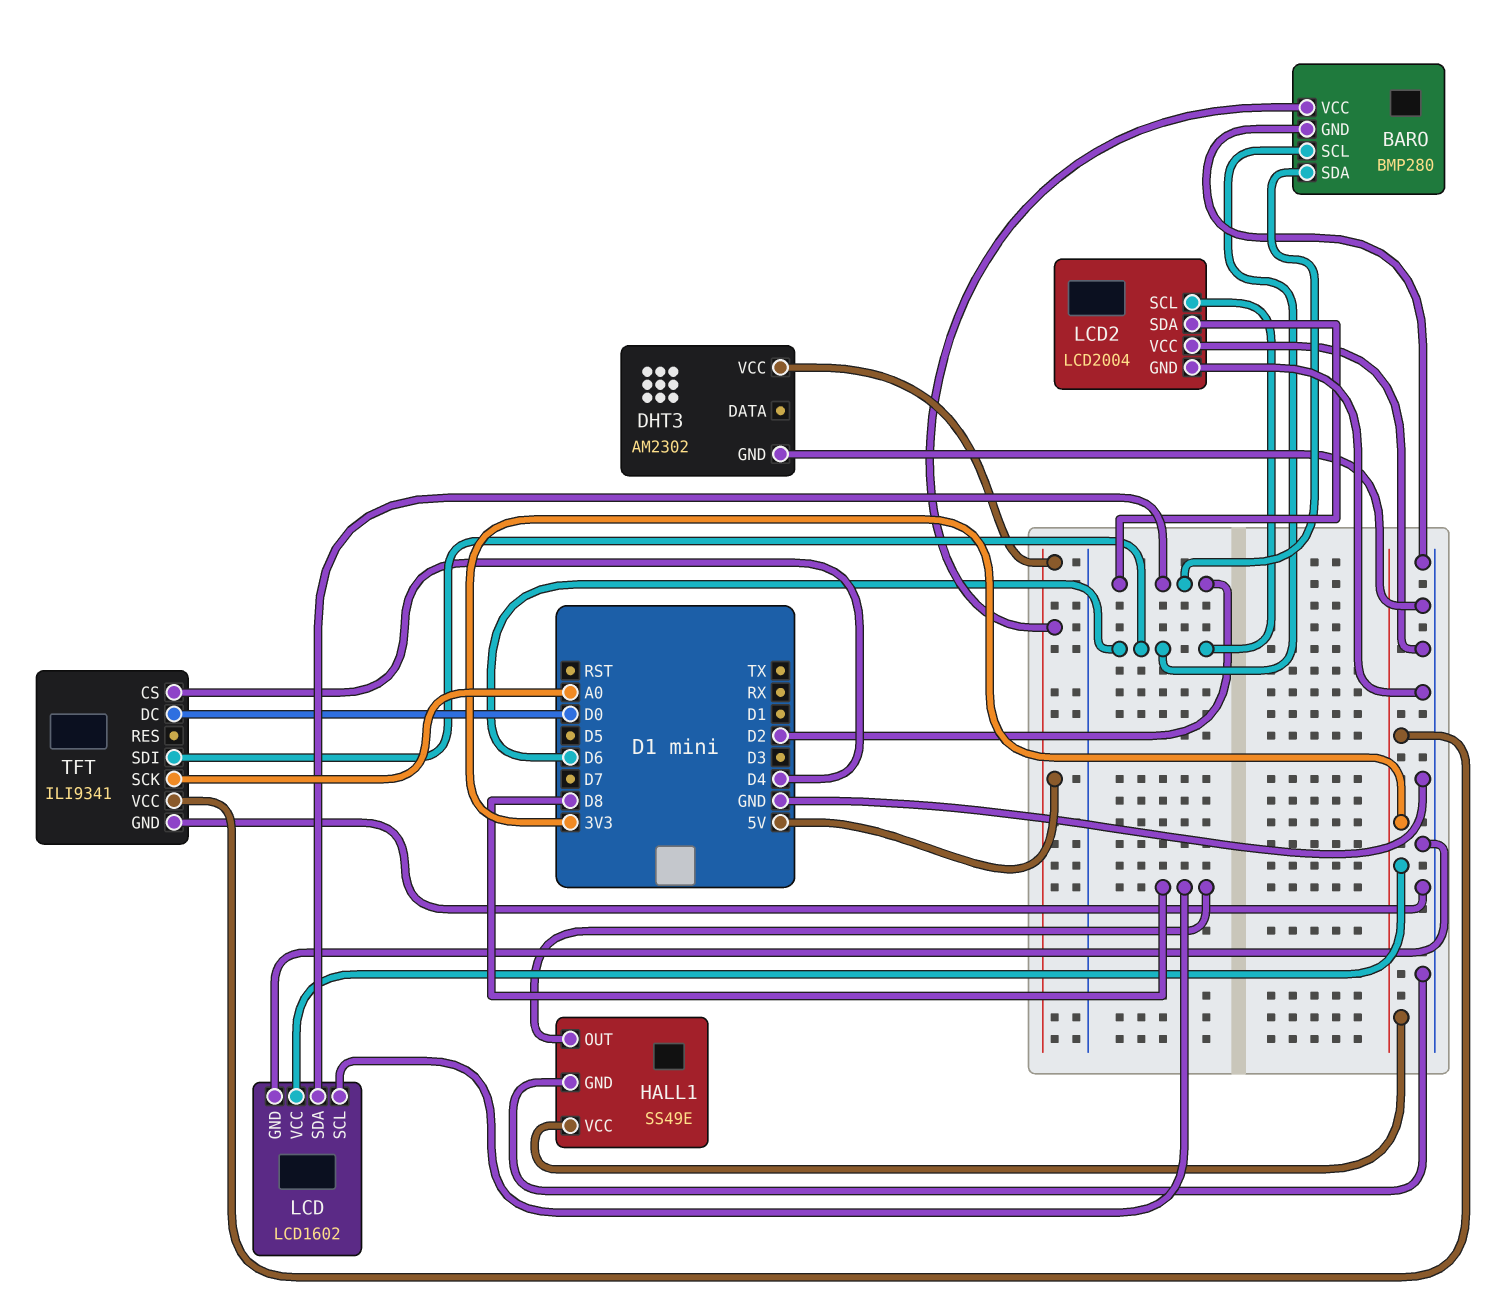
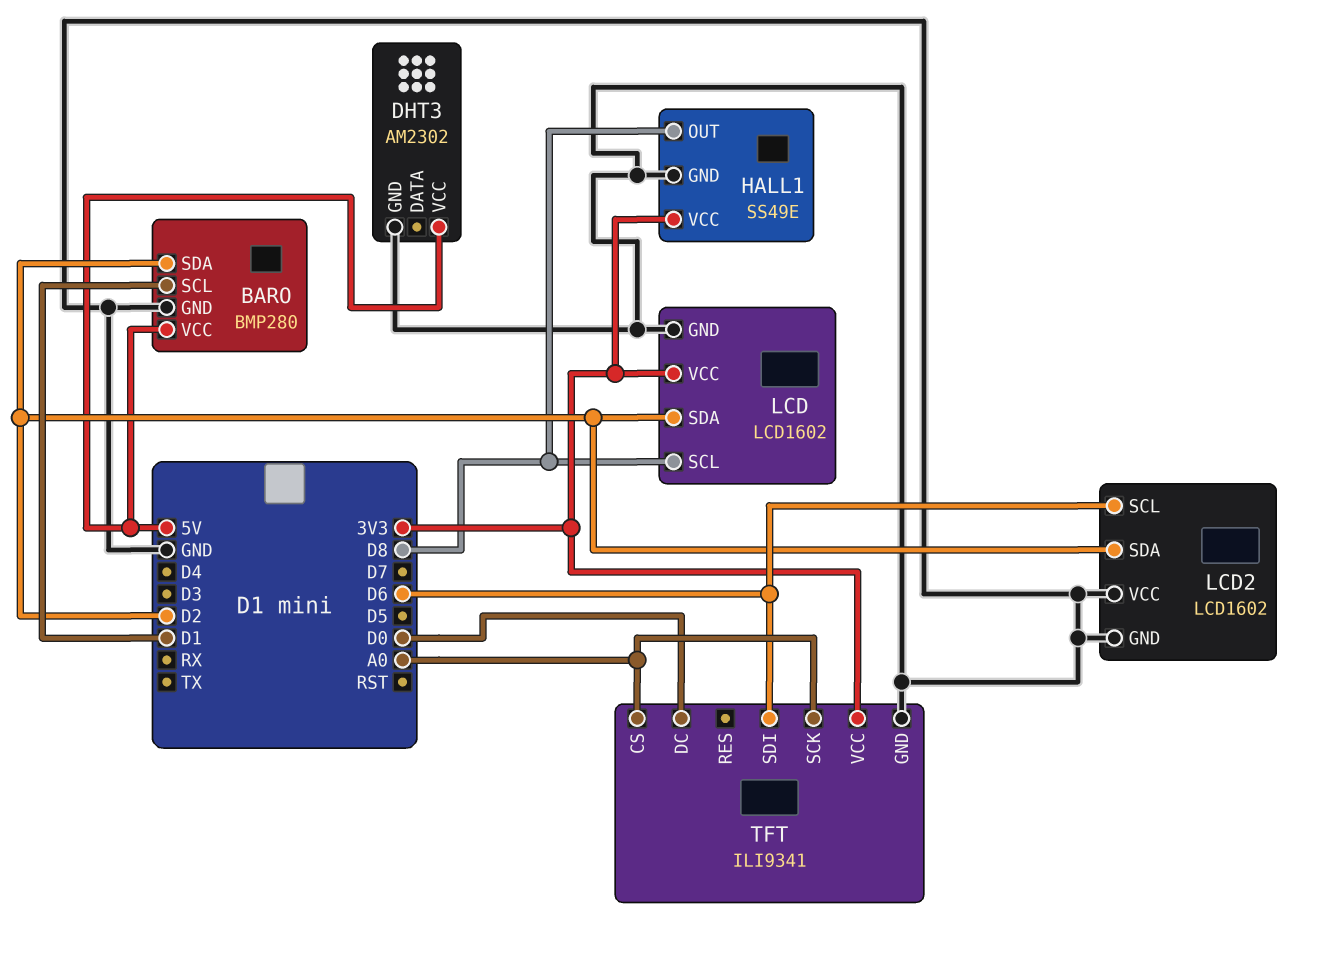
BARO pin SCL: D6 -> D1
LCD2: LCD2004 -> LCD1602
TFT pin CS: D4 -> A0

